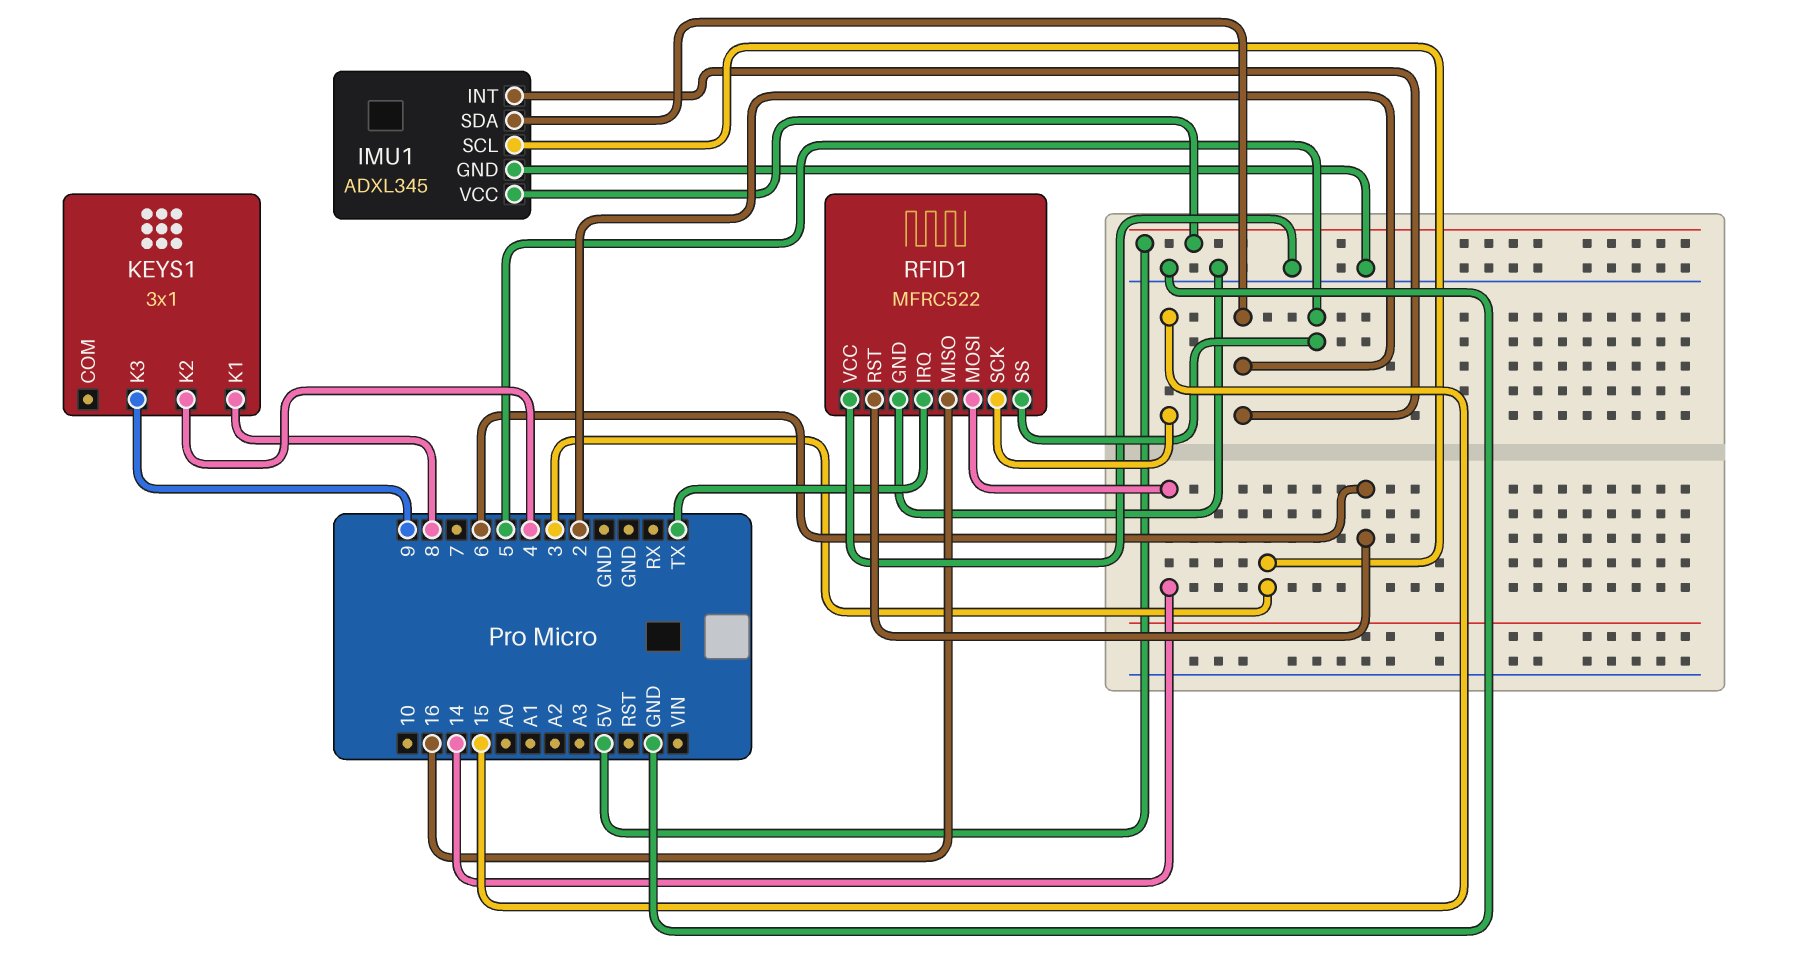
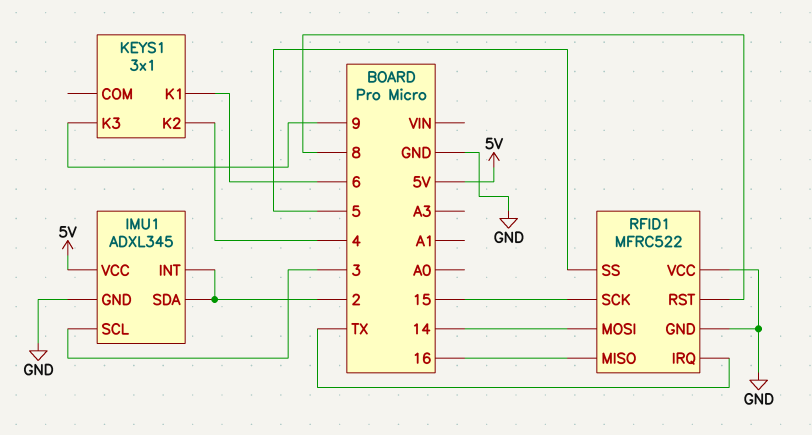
KEYS1 pin K1: 8 -> 6
RFID1 pin RST: 6 -> 8

